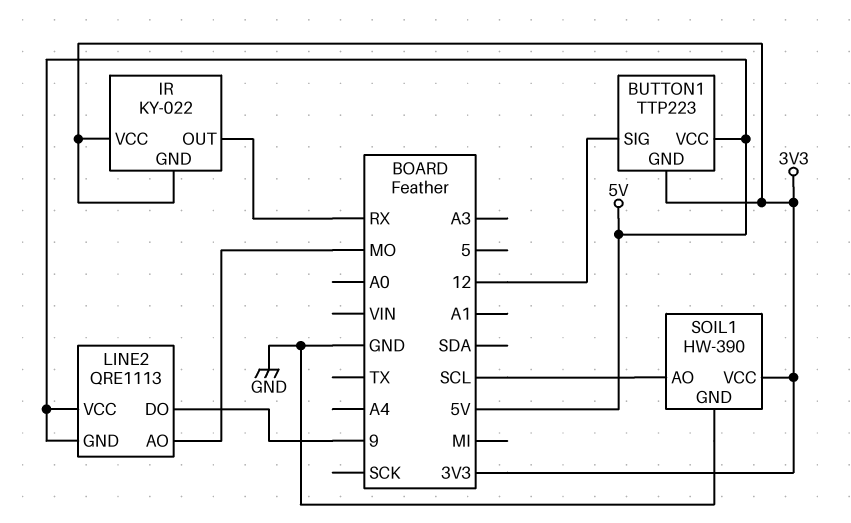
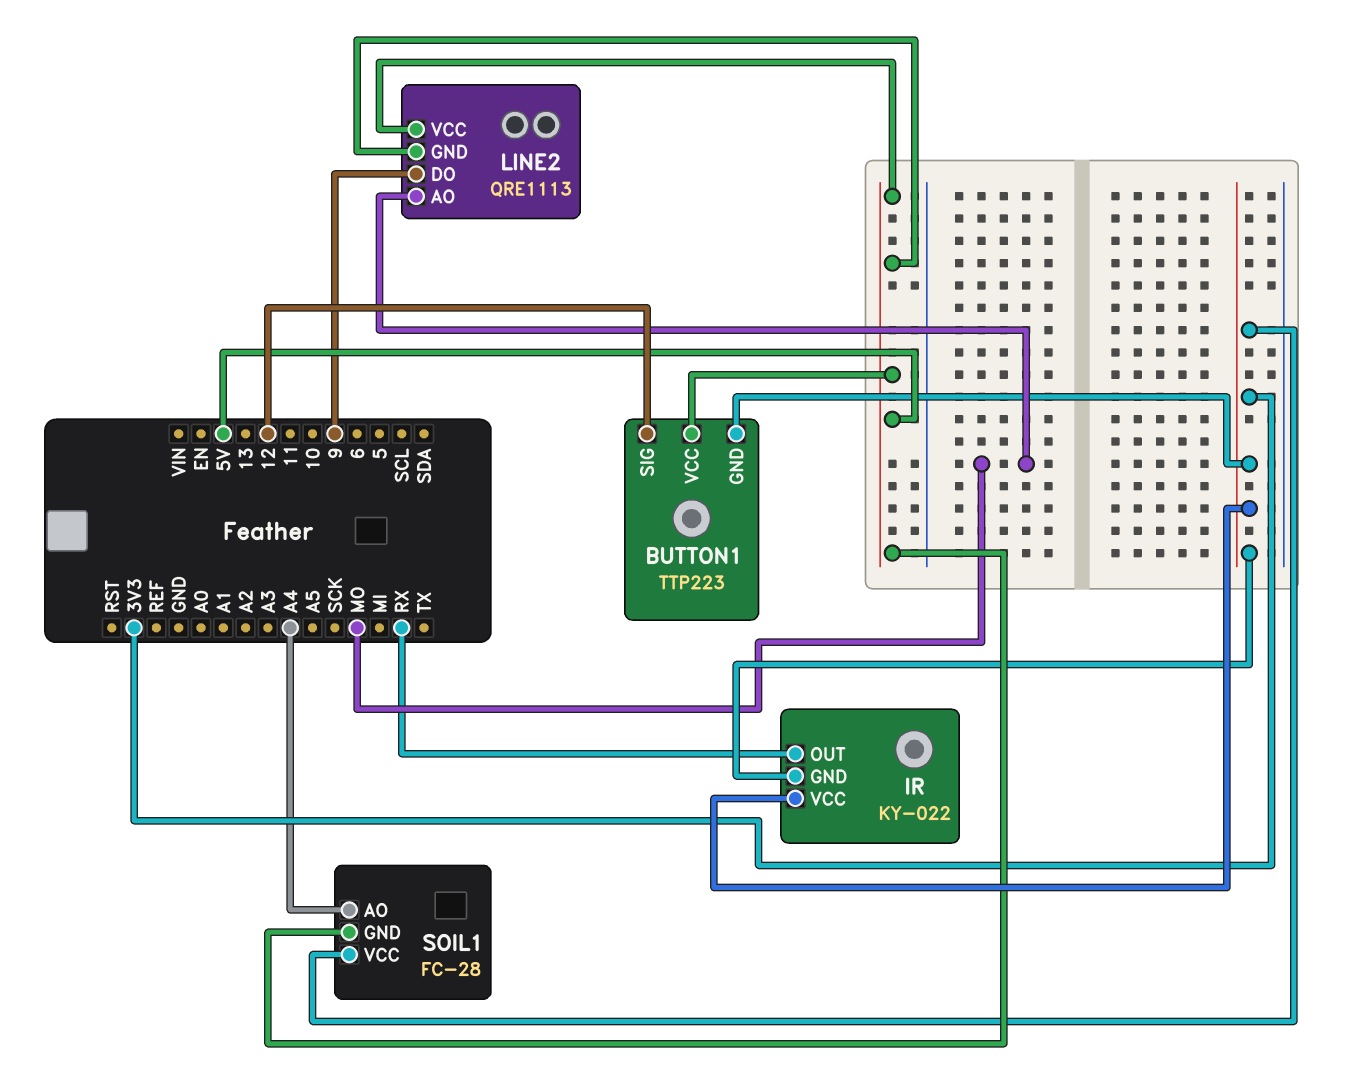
SOIL1: HW-390 -> FC-28
SOIL1 pin AO: SCL -> A4
SOIL1 pin GND: GND -> 5V

